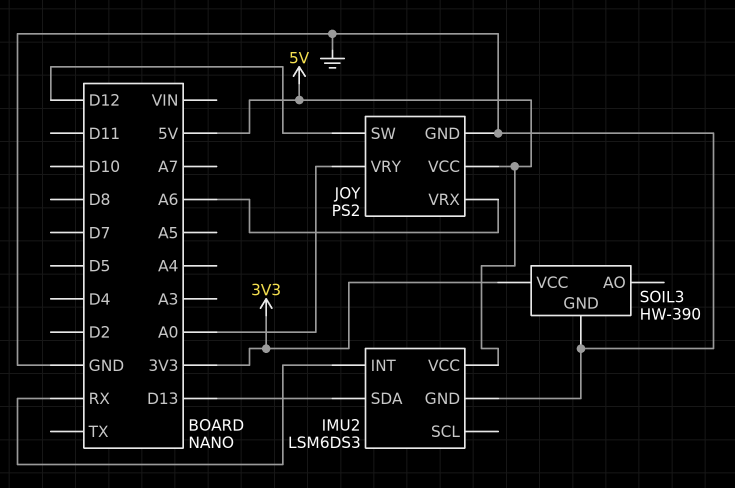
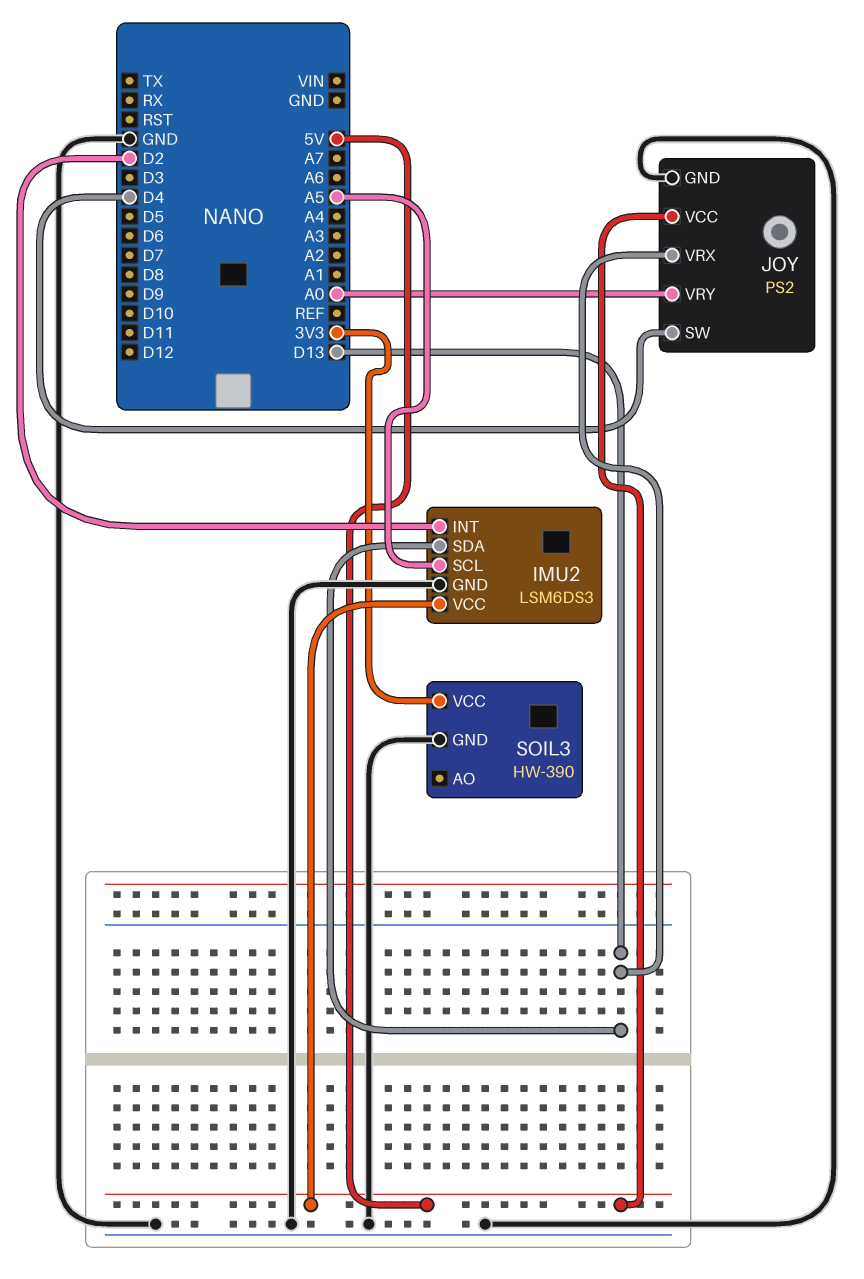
IMU2 pin INT: RX -> D2
IMU2 pin SCL: none -> A5
JOY pin SW: D12 -> D4
JOY pin VRX: A6 -> D13

